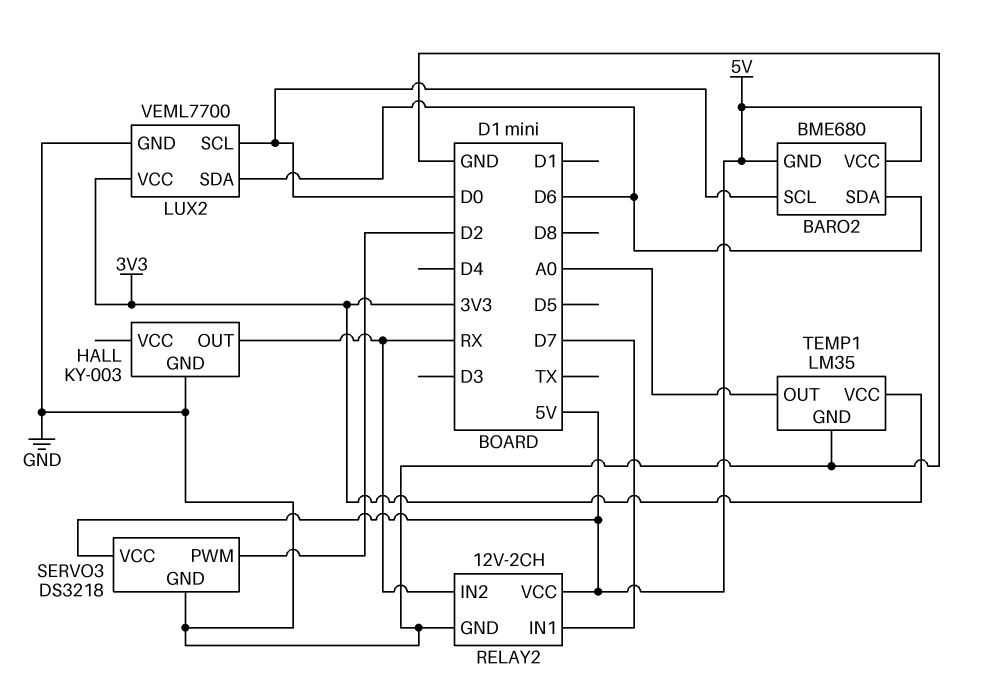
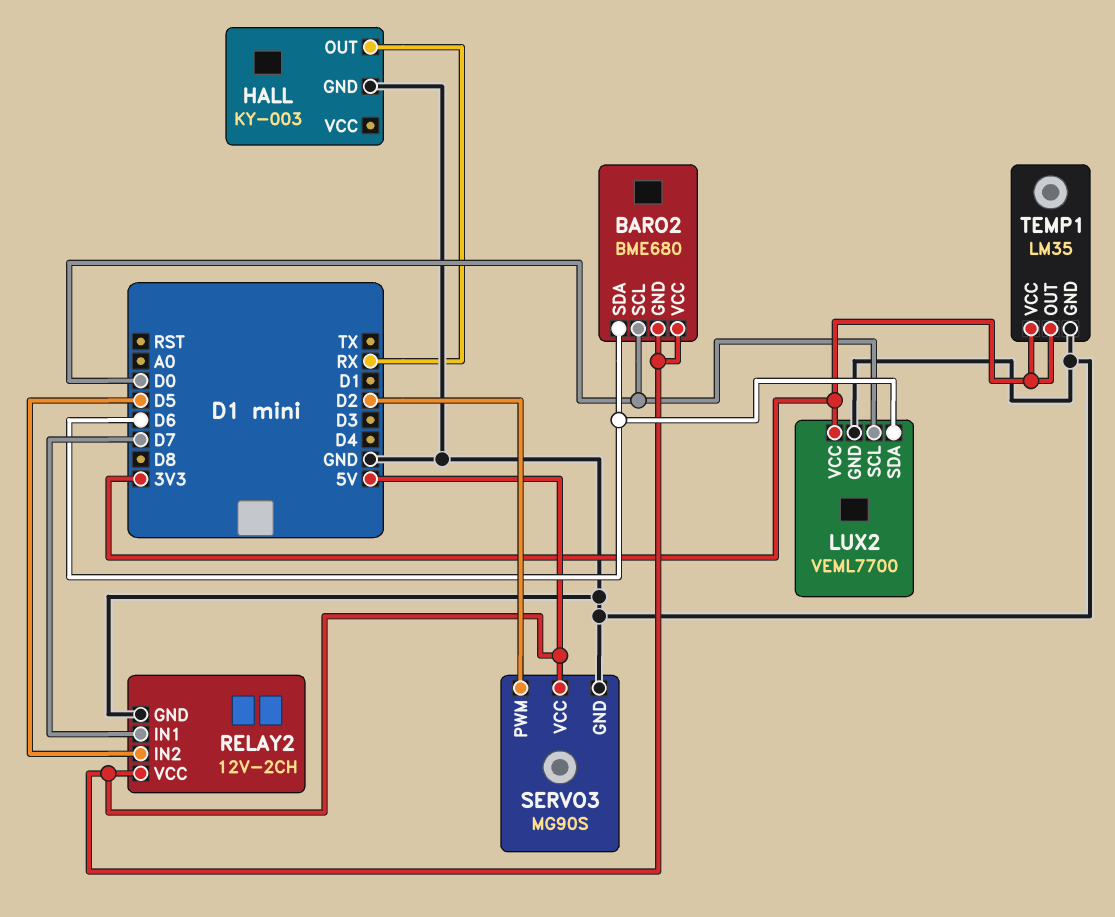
RELAY2 pin IN2: RX -> D5
SERVO3: DS3218 -> MG90S
TEMP1 pin OUT: A0 -> 3V3

